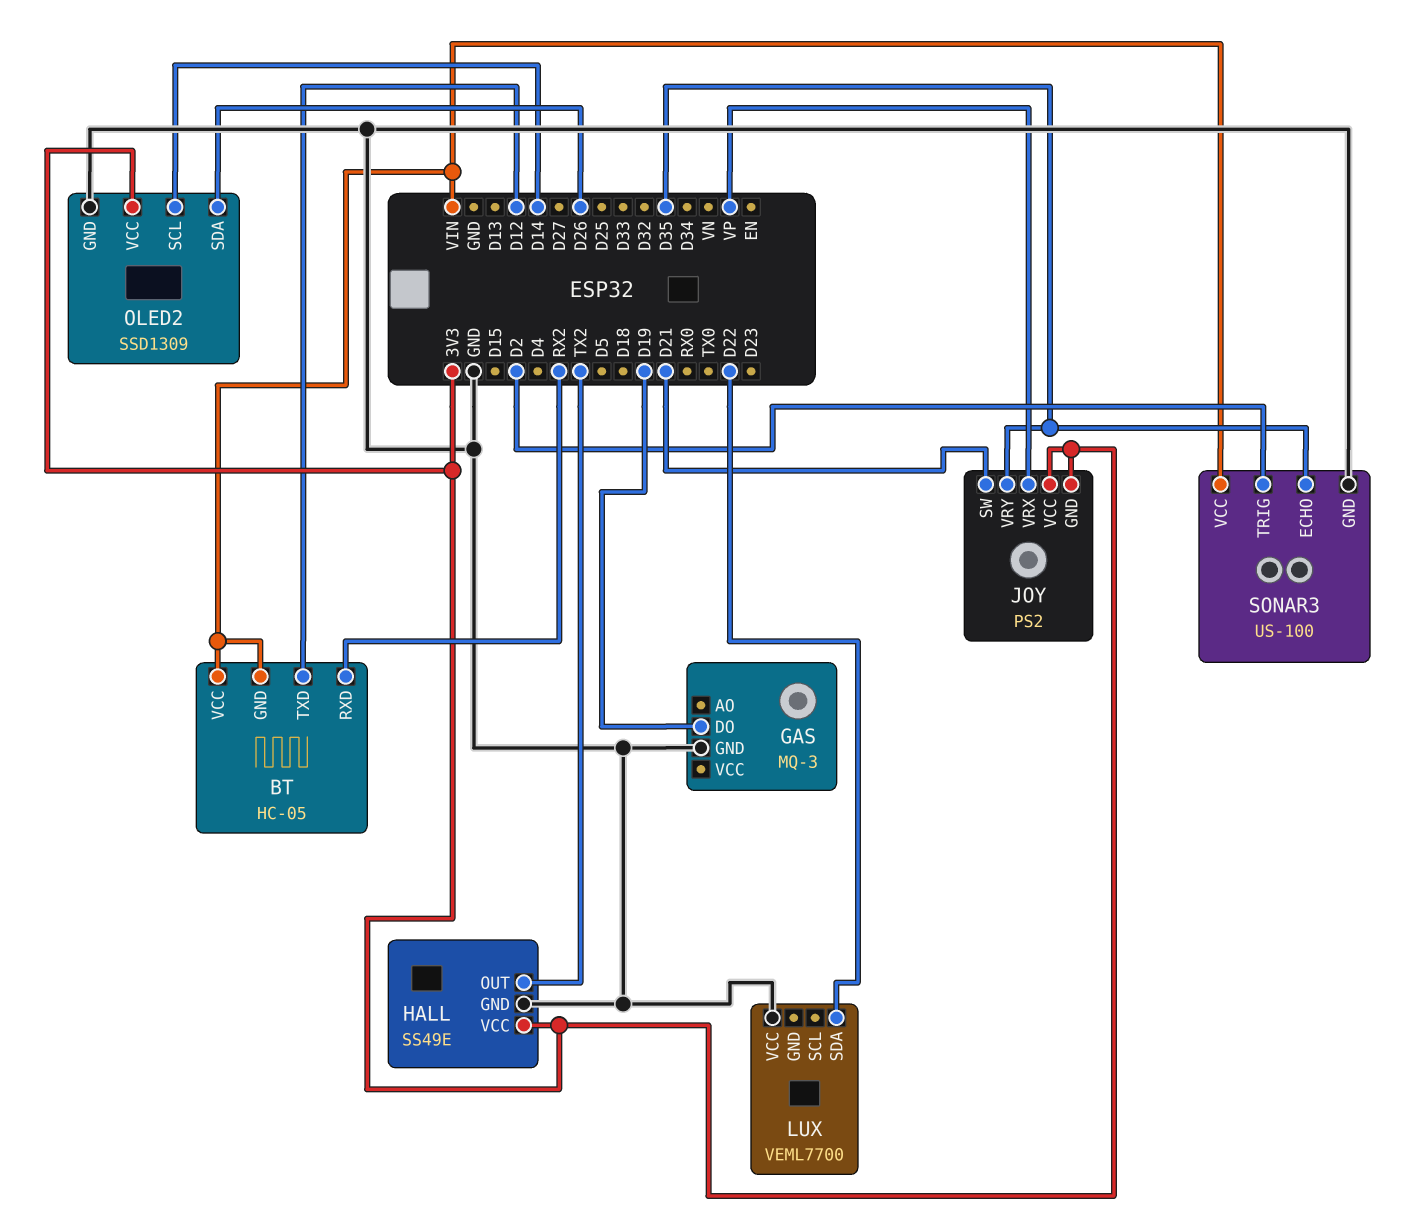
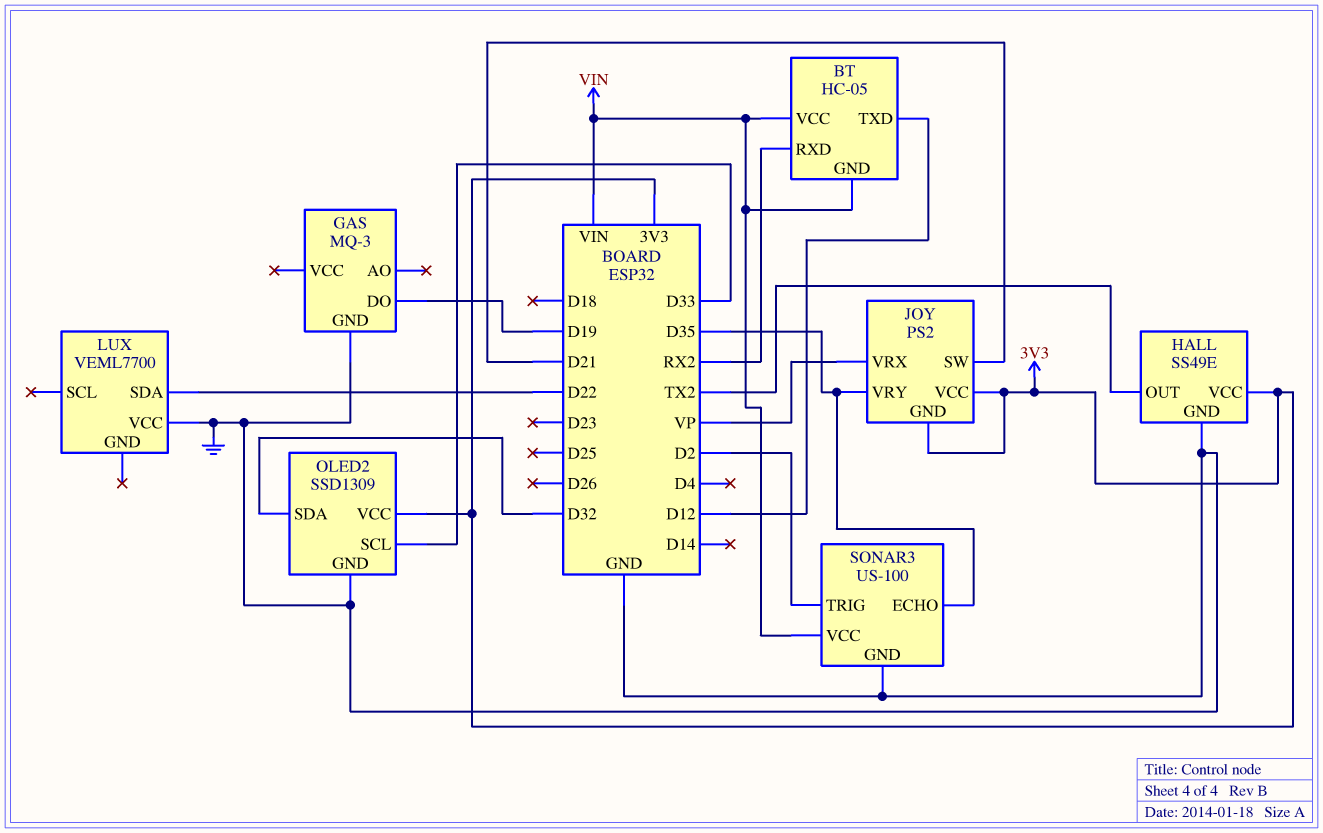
OLED2 pin SCL: D14 -> D33
OLED2 pin SDA: D26 -> D32

